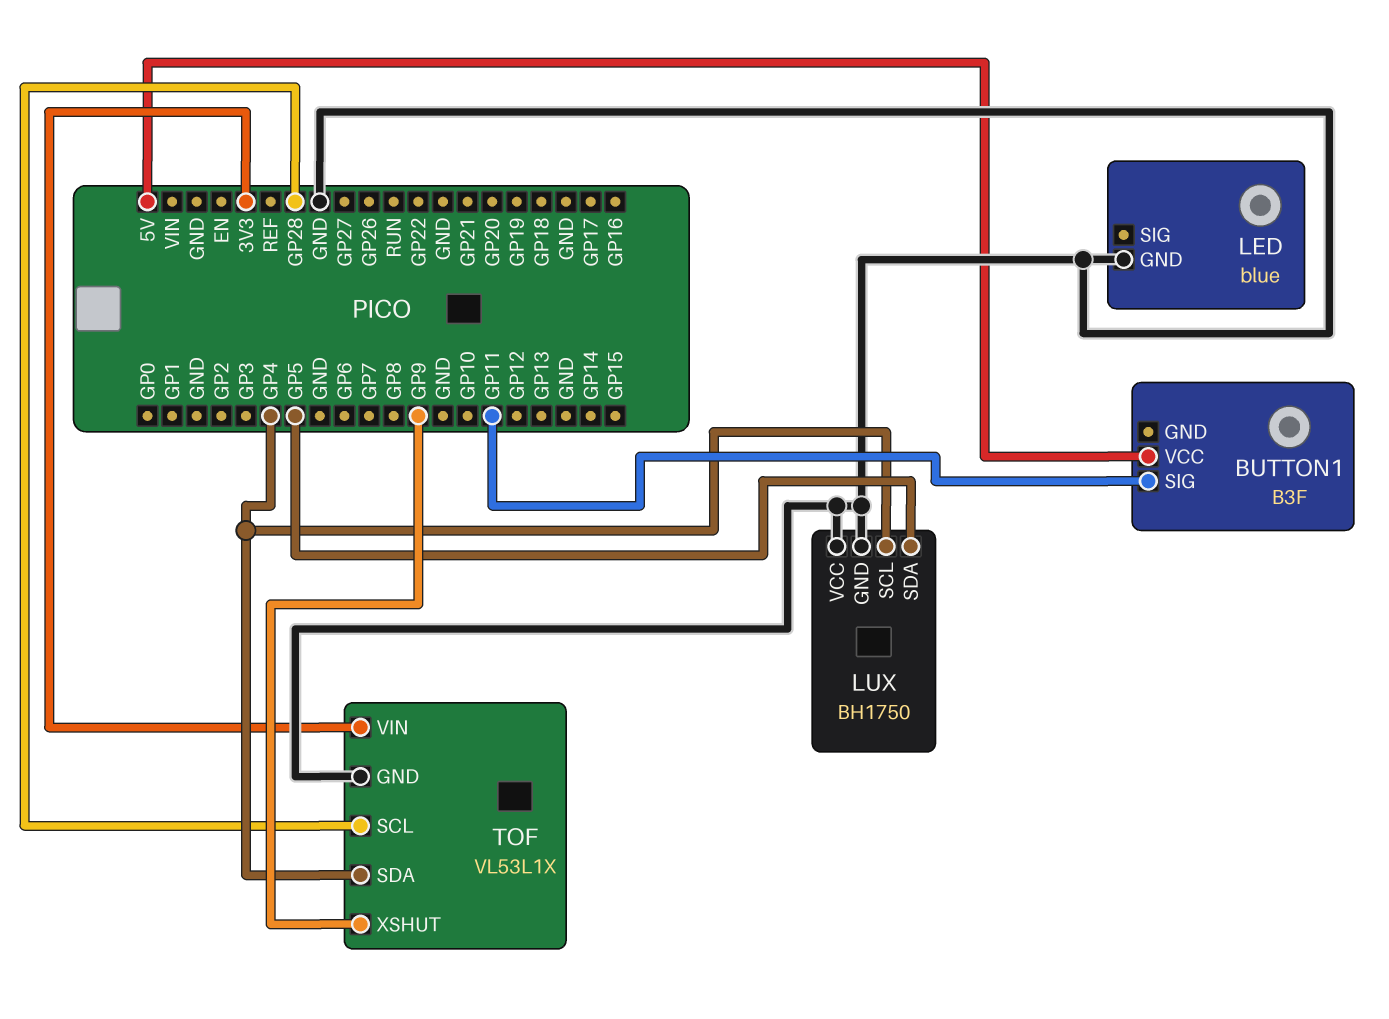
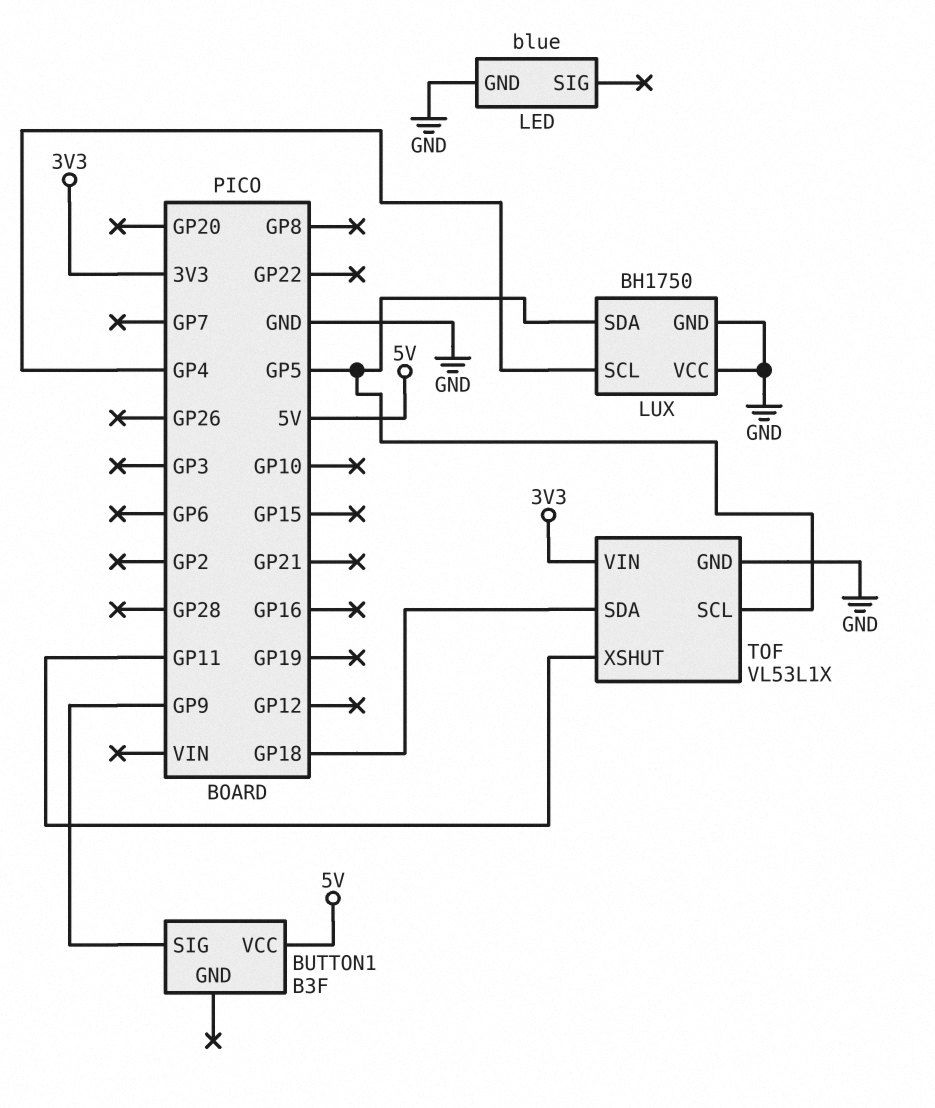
BUTTON1 pin SIG: GP11 -> GP9
TOF pin SCL: GP28 -> GP5
TOF pin SDA: GP4 -> GP18
TOF pin XSHUT: GP9 -> GP11

